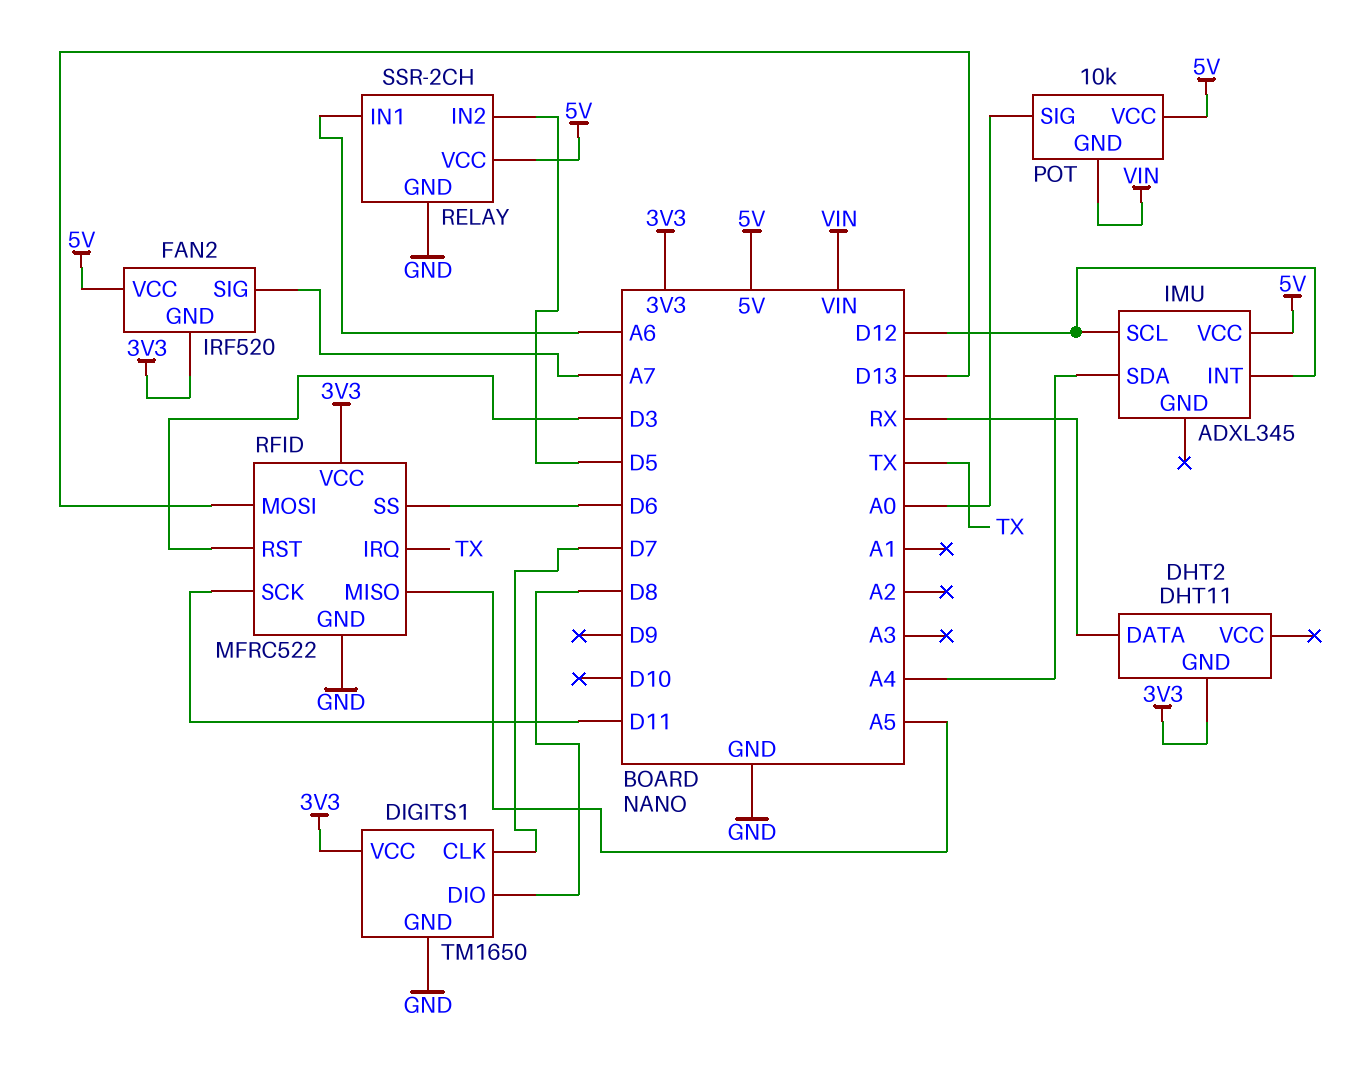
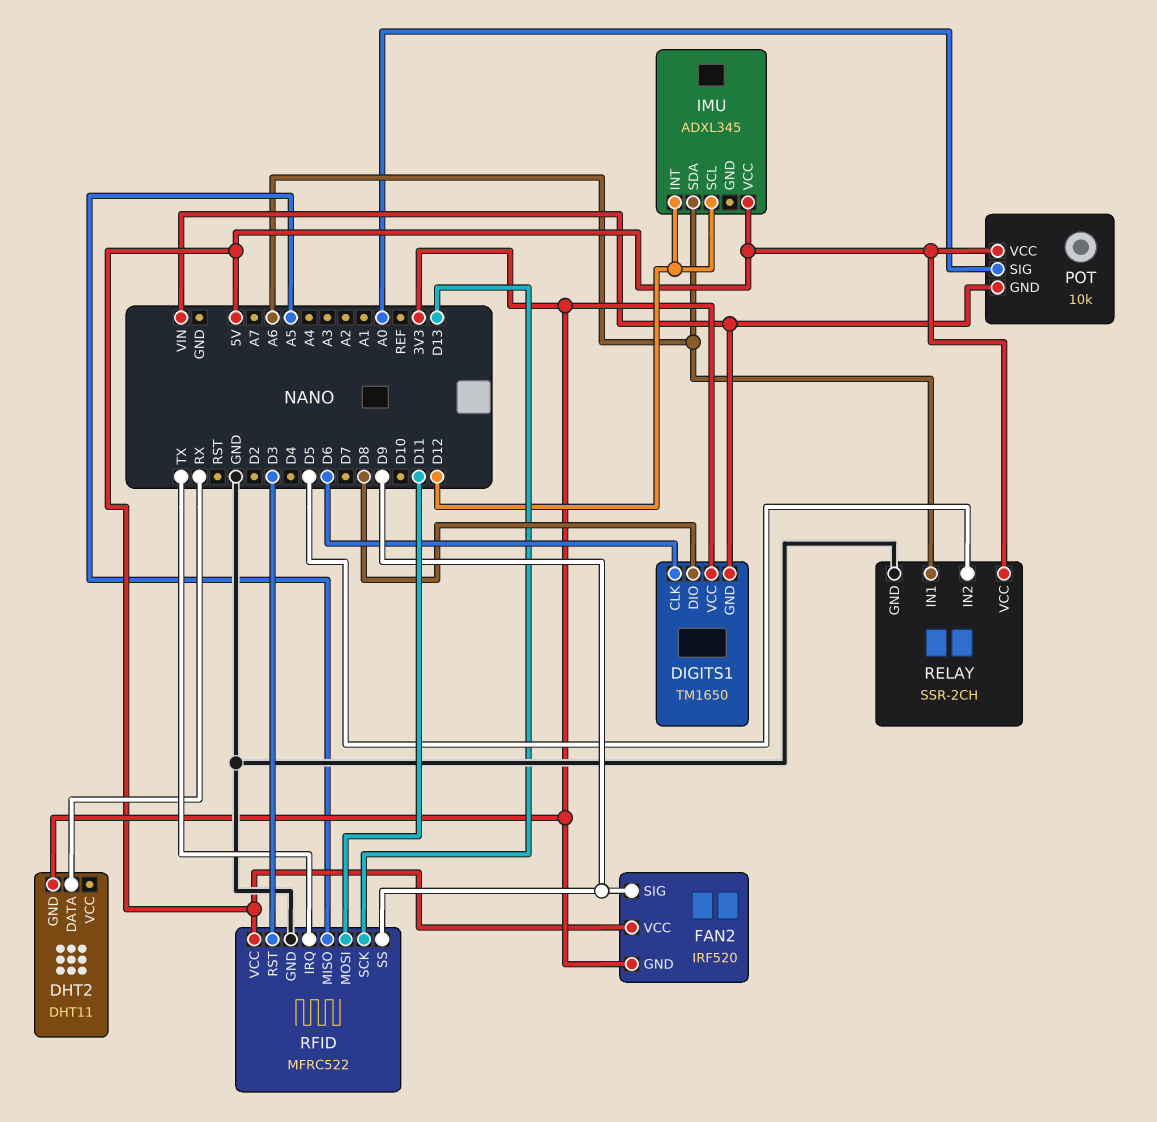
DIGITS1 pin CLK: D7 -> D6
DIGITS1 pin GND: GND -> VIN
FAN2 pin SIG: A7 -> D9
IMU pin SDA: A4 -> A6
RFID pin MOSI: D13 -> D11
RFID pin SCK: D11 -> D13
RFID pin SS: D6 -> D9
RFID pin VCC: 3V3 -> 5V

